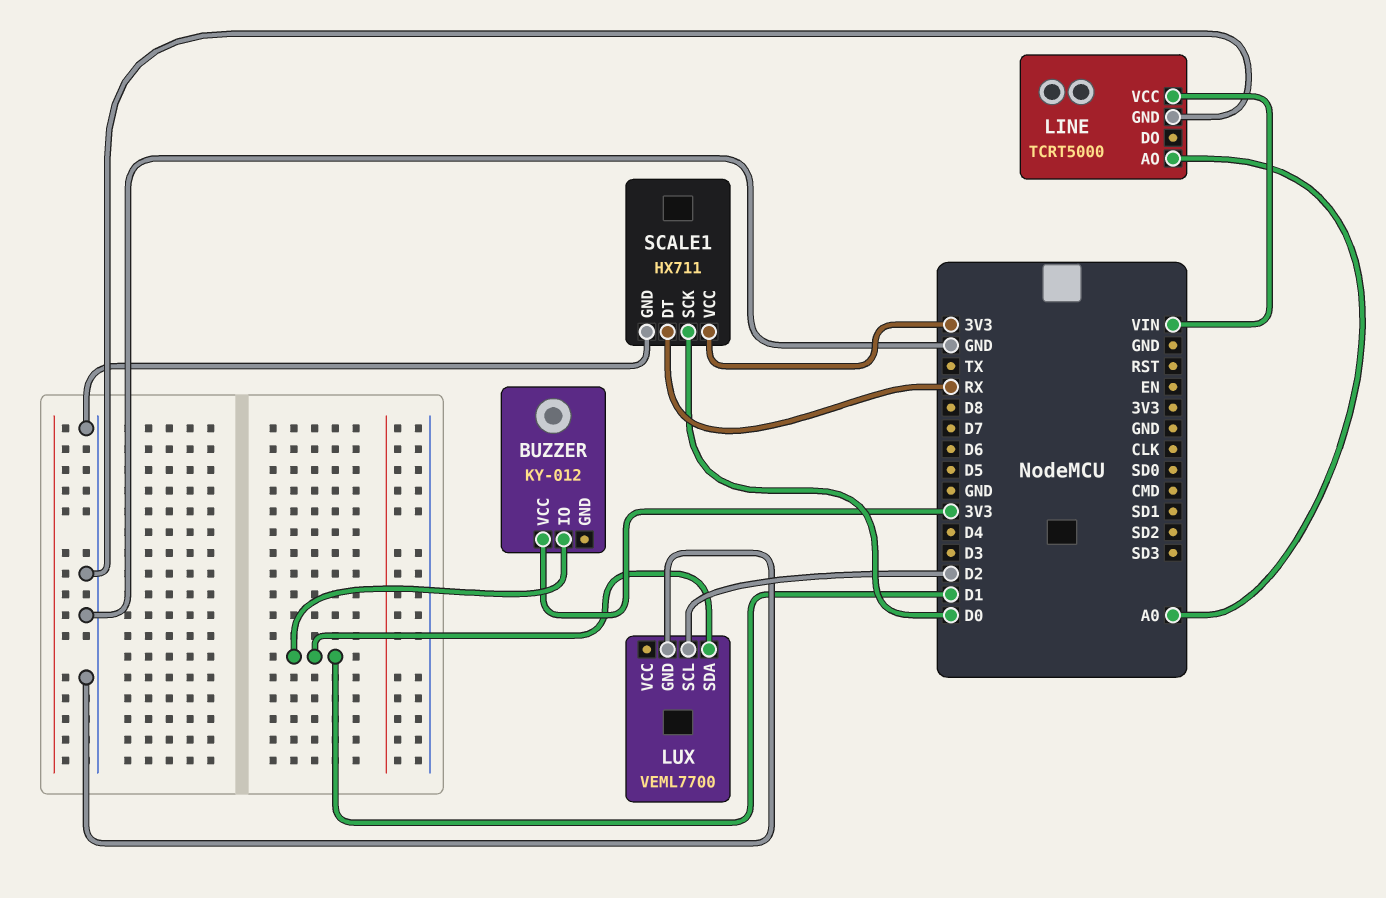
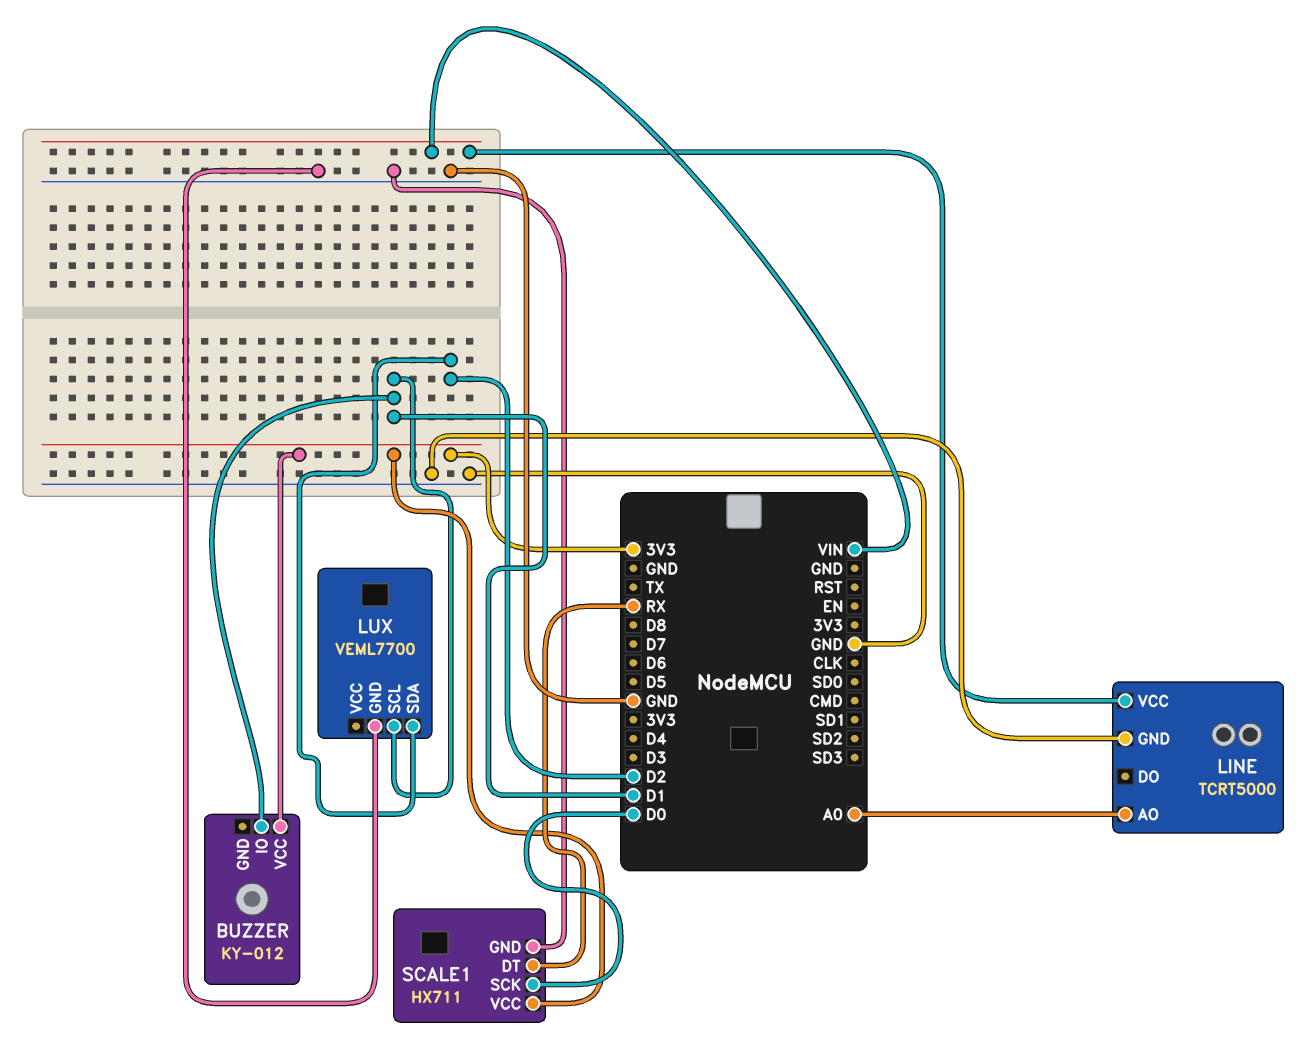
LUX pin SCL: D2 -> D1
LUX pin SDA: D1 -> D2

